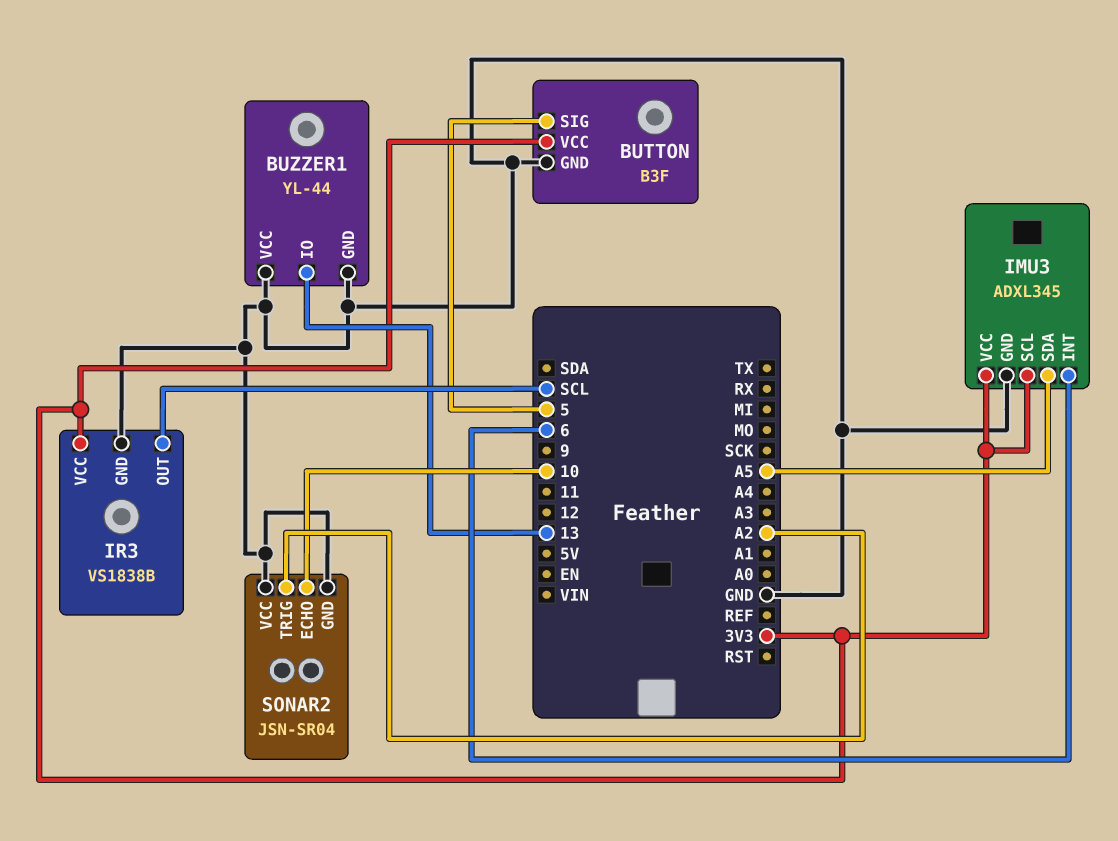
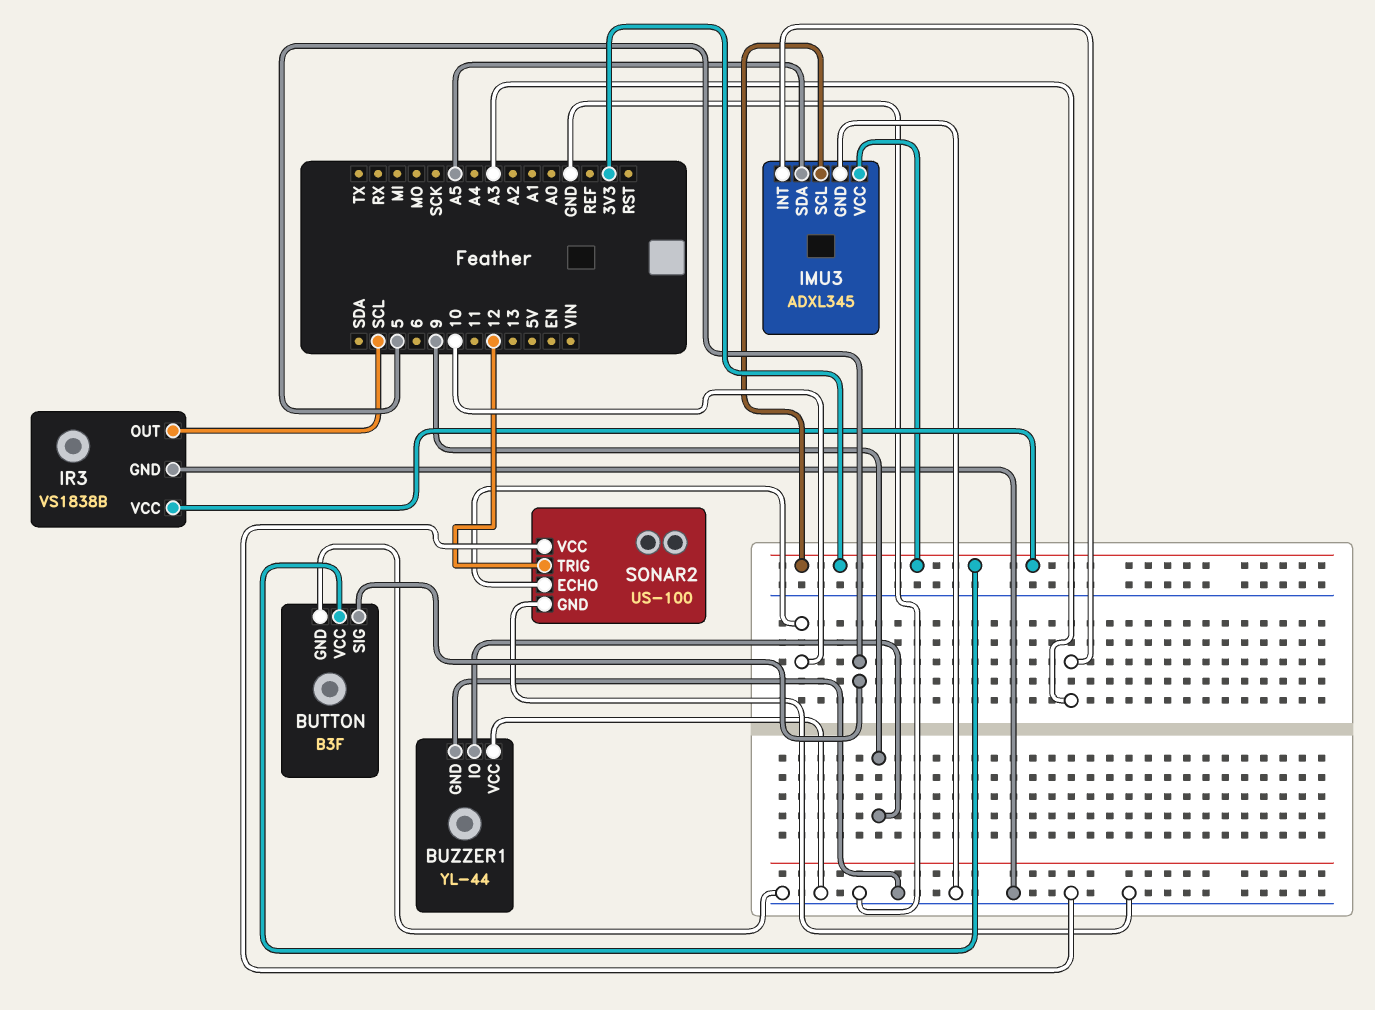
BUZZER1 pin IO: 13 -> 9
IMU3 pin INT: 6 -> A3
SONAR2: JSN-SR04 -> US-100
SONAR2 pin TRIG: A2 -> 12

